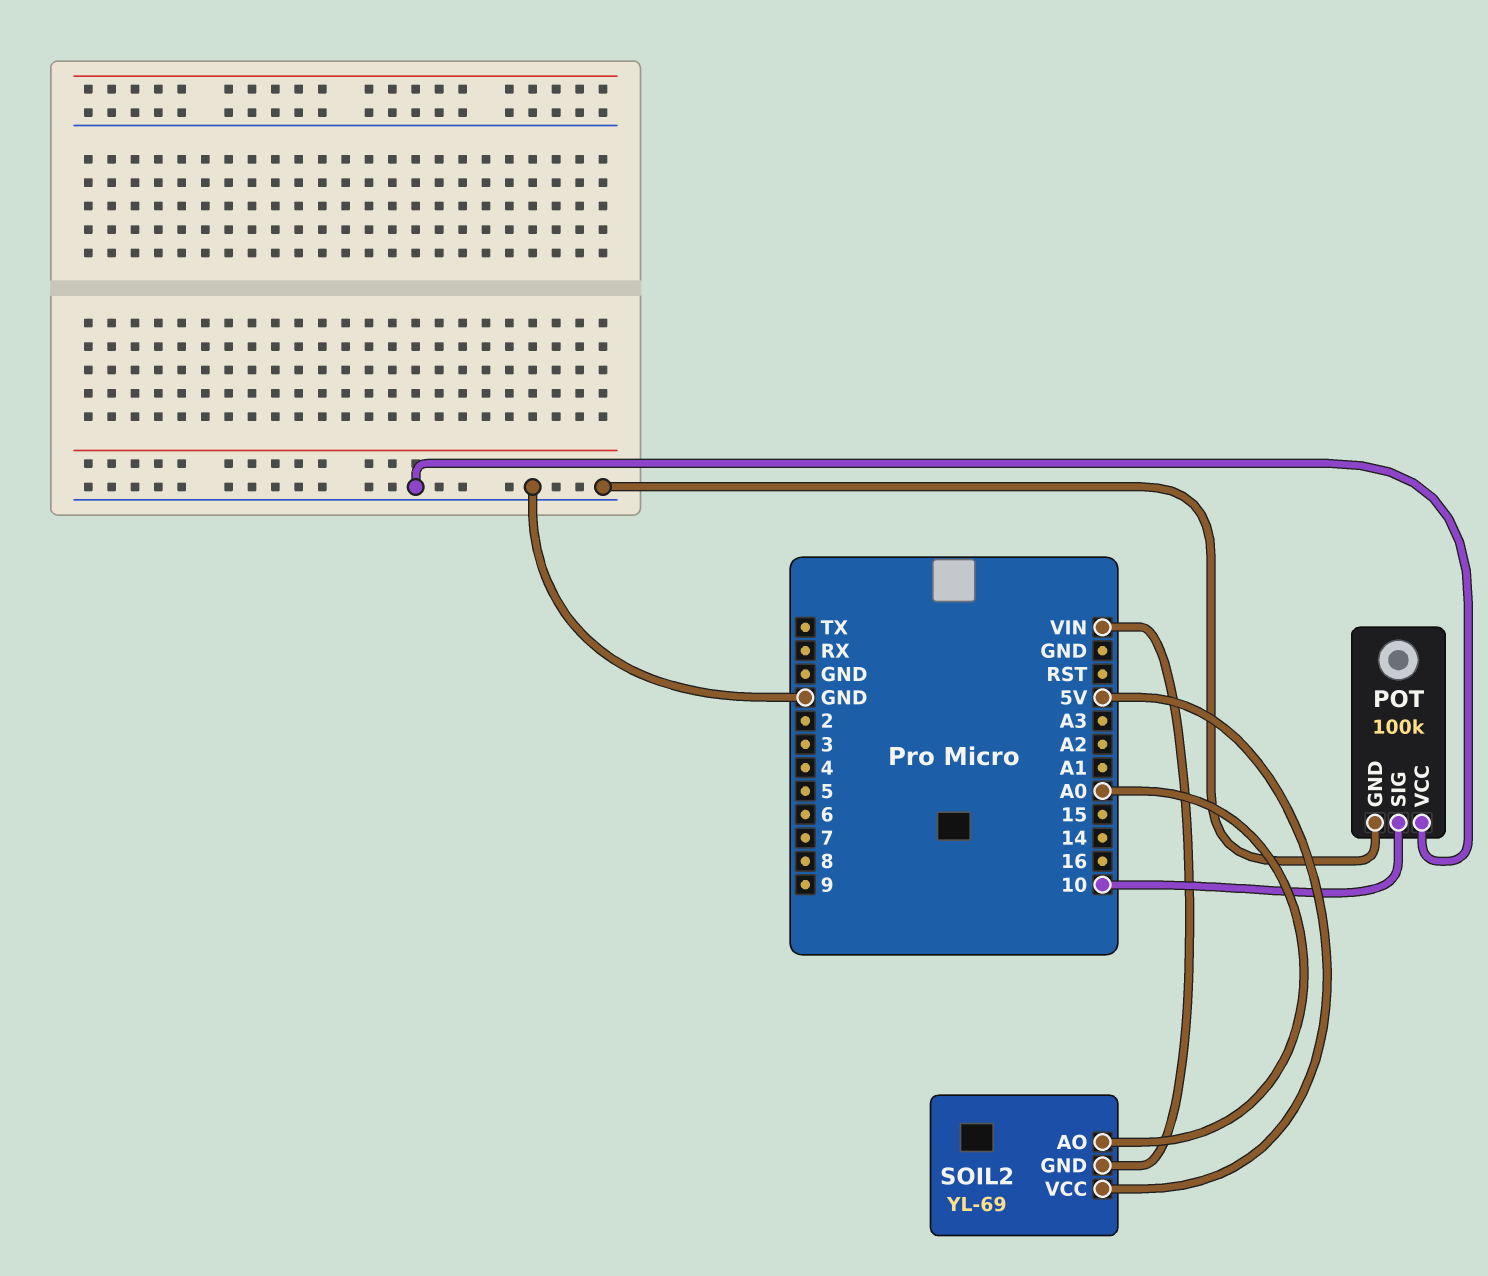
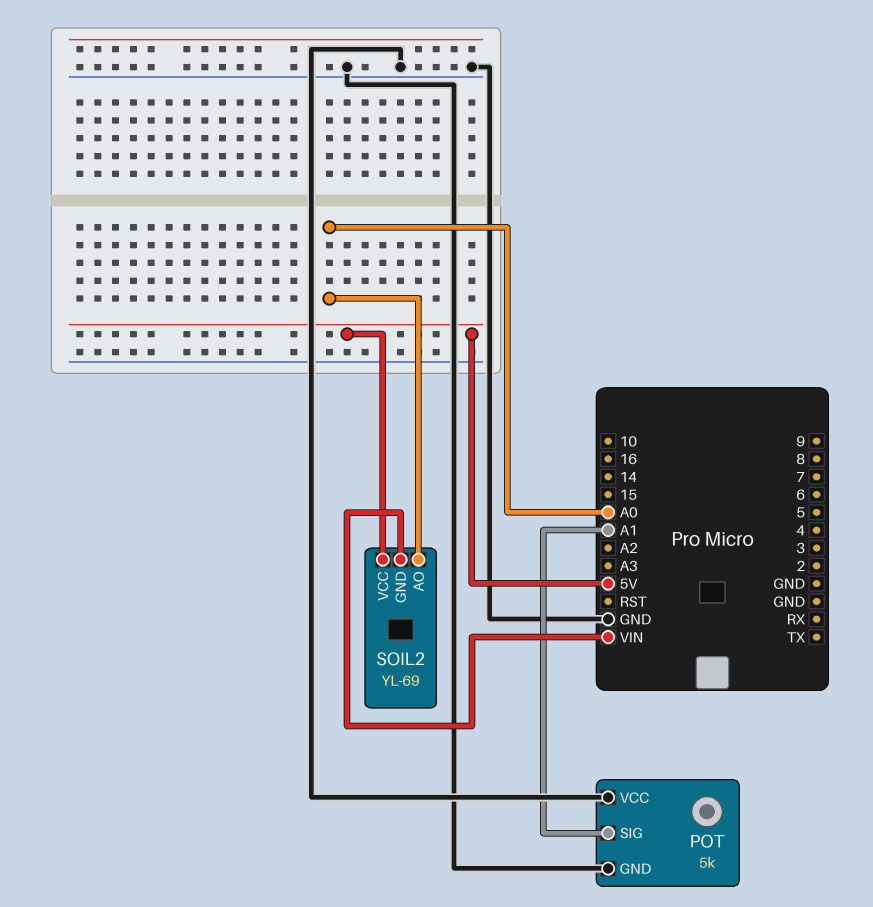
POT: 100k -> 5k
POT pin SIG: 10 -> A1

